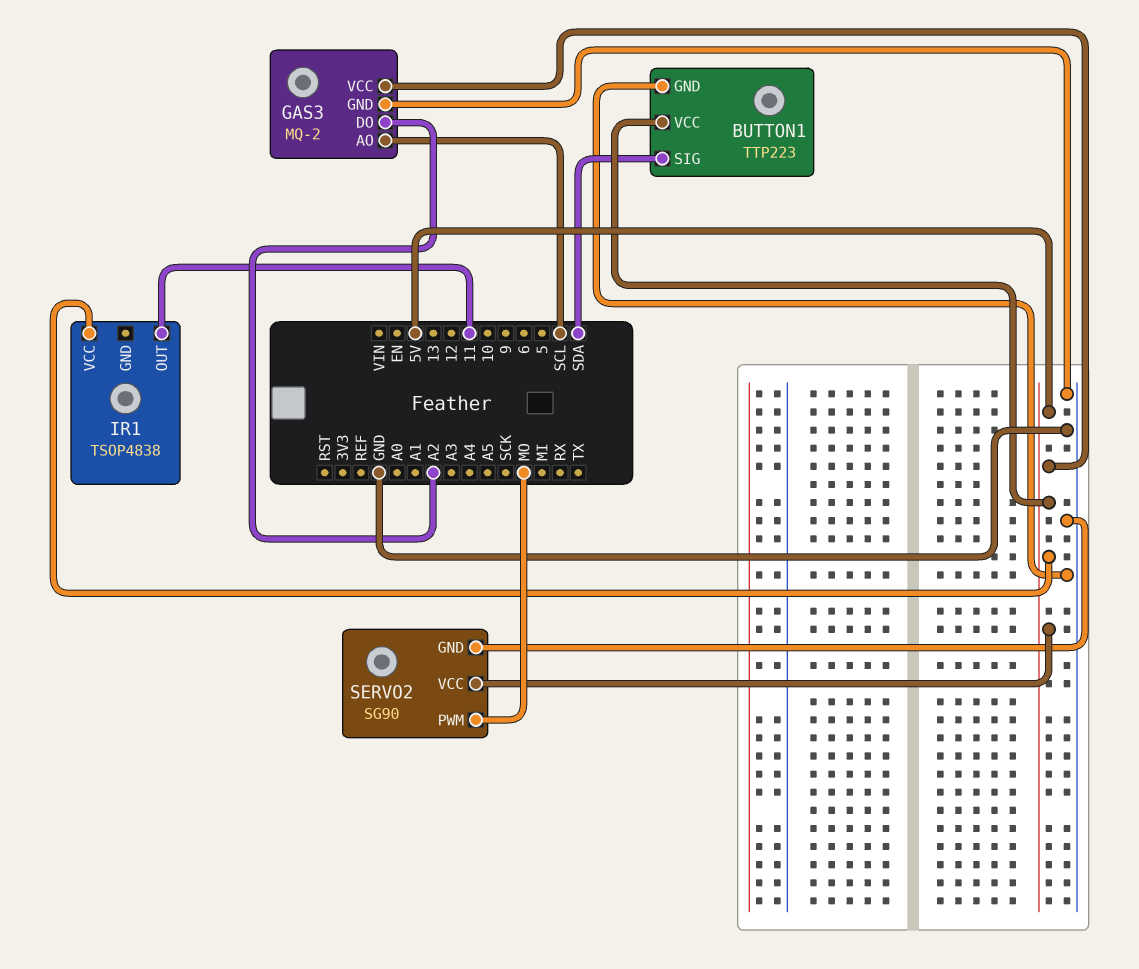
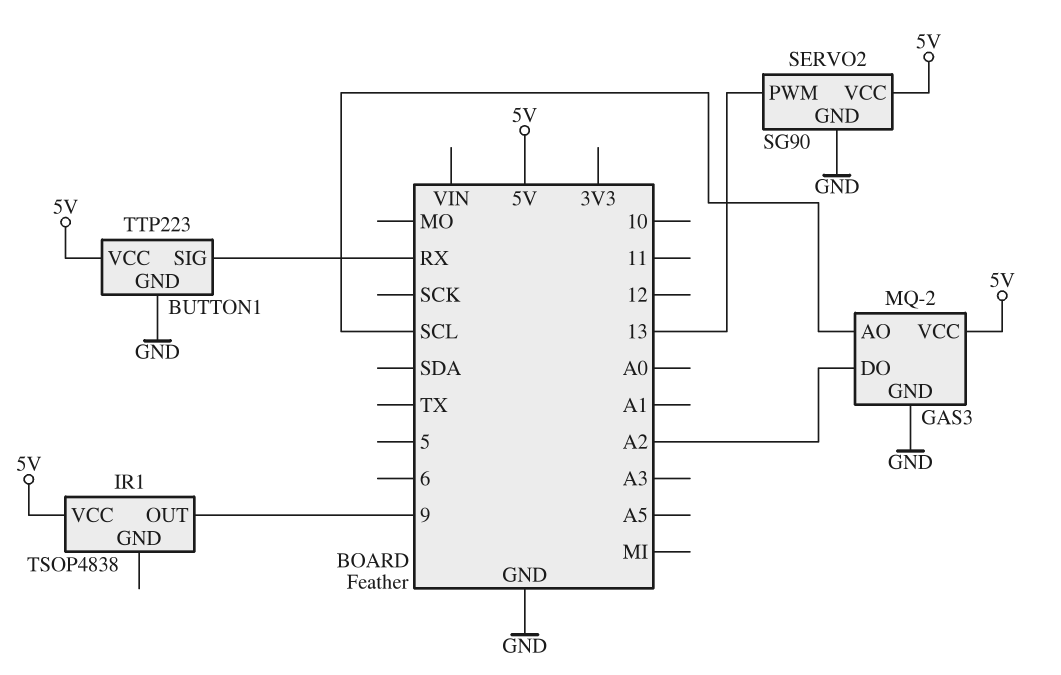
BUTTON1 pin SIG: SDA -> RX
IR1 pin OUT: 11 -> 9
SERVO2 pin PWM: MO -> 13

